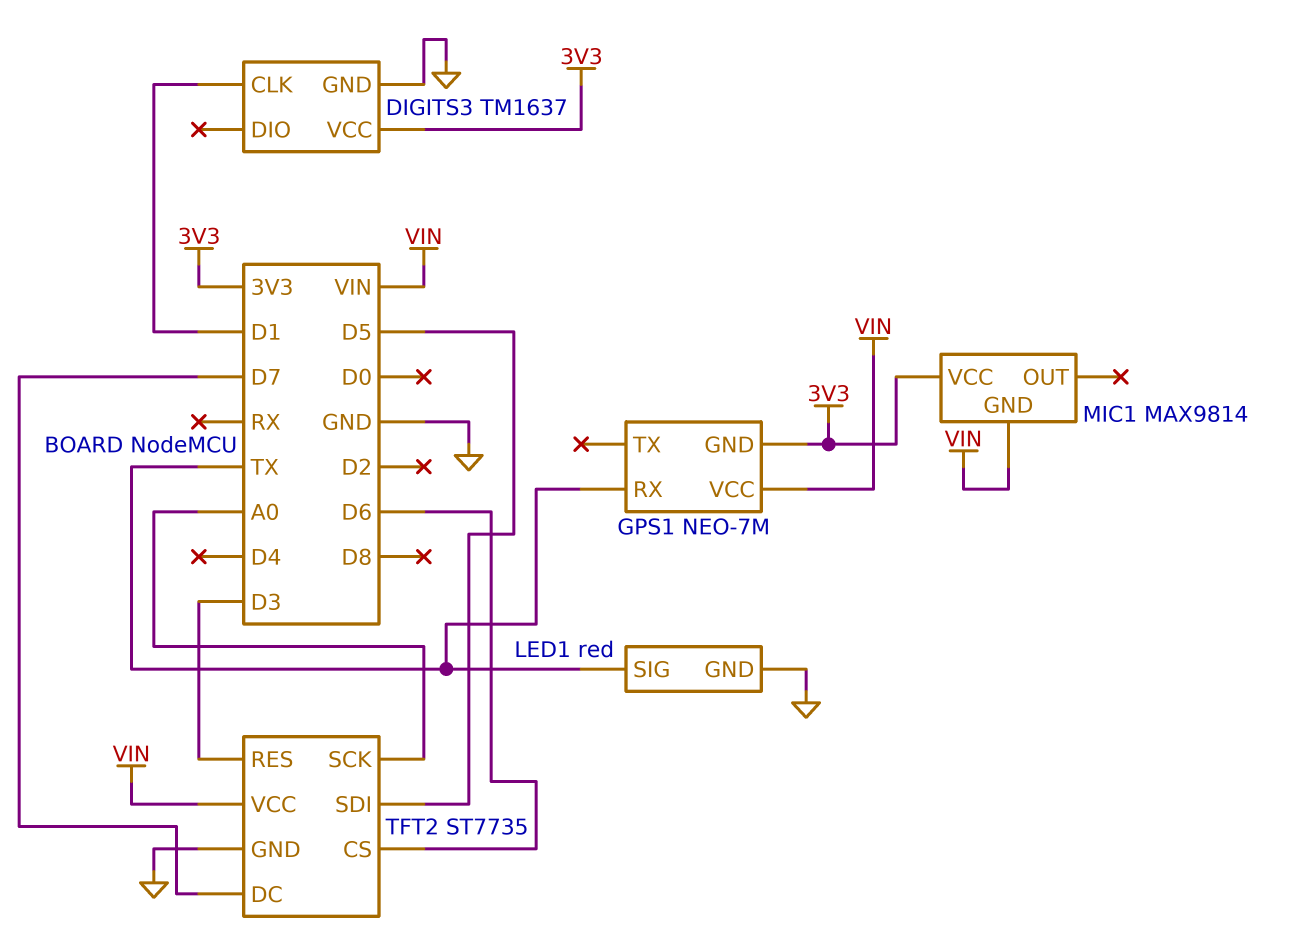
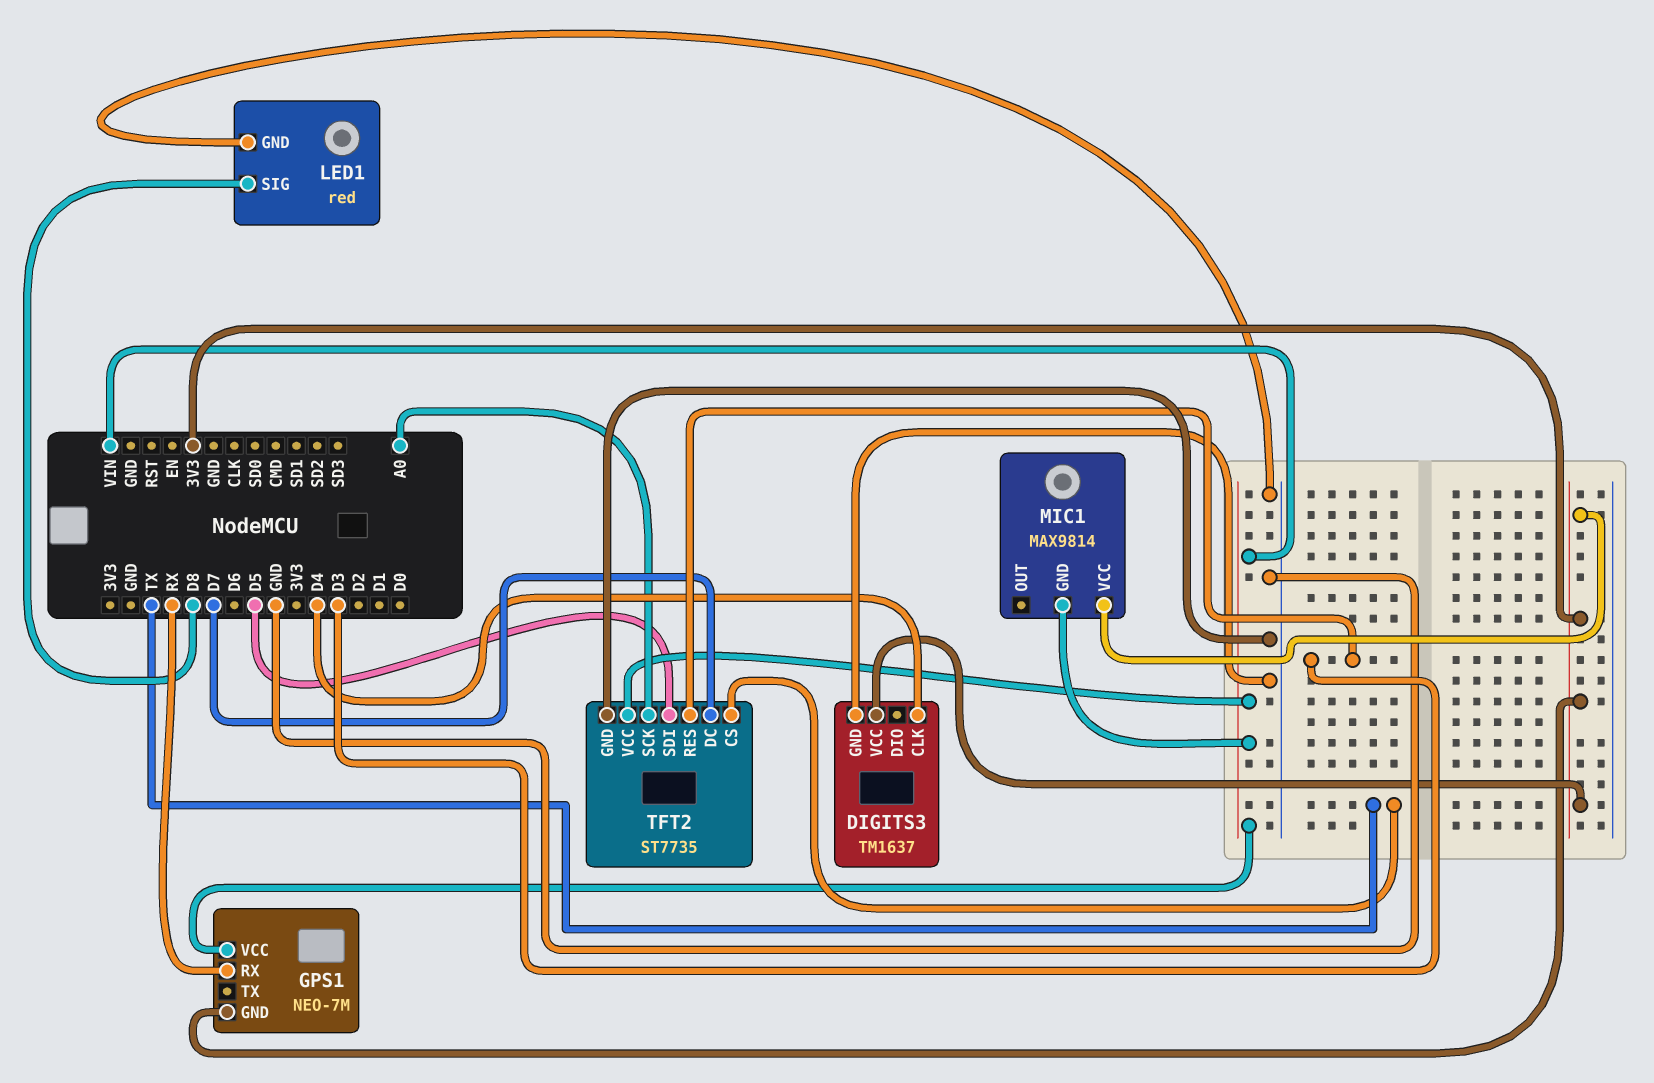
DIGITS3 pin CLK: D1 -> D4
GPS1 pin RX: TX -> RX
LED1 pin SIG: TX -> D8
TFT2 pin CS: D6 -> TX

